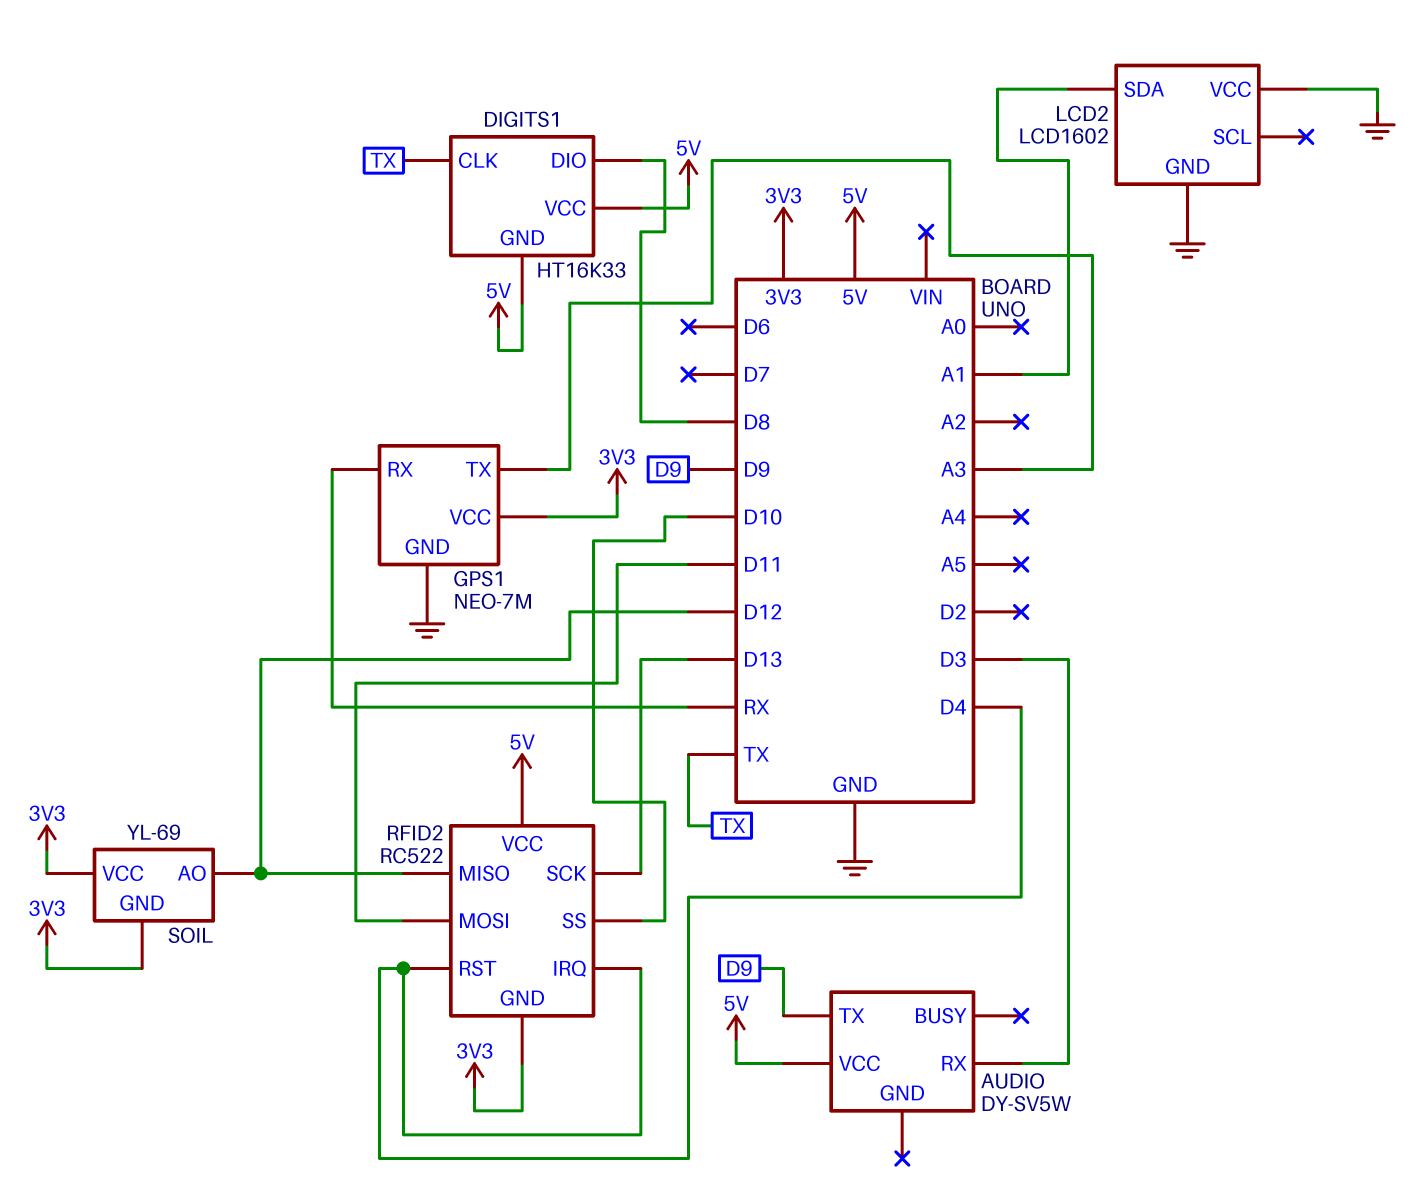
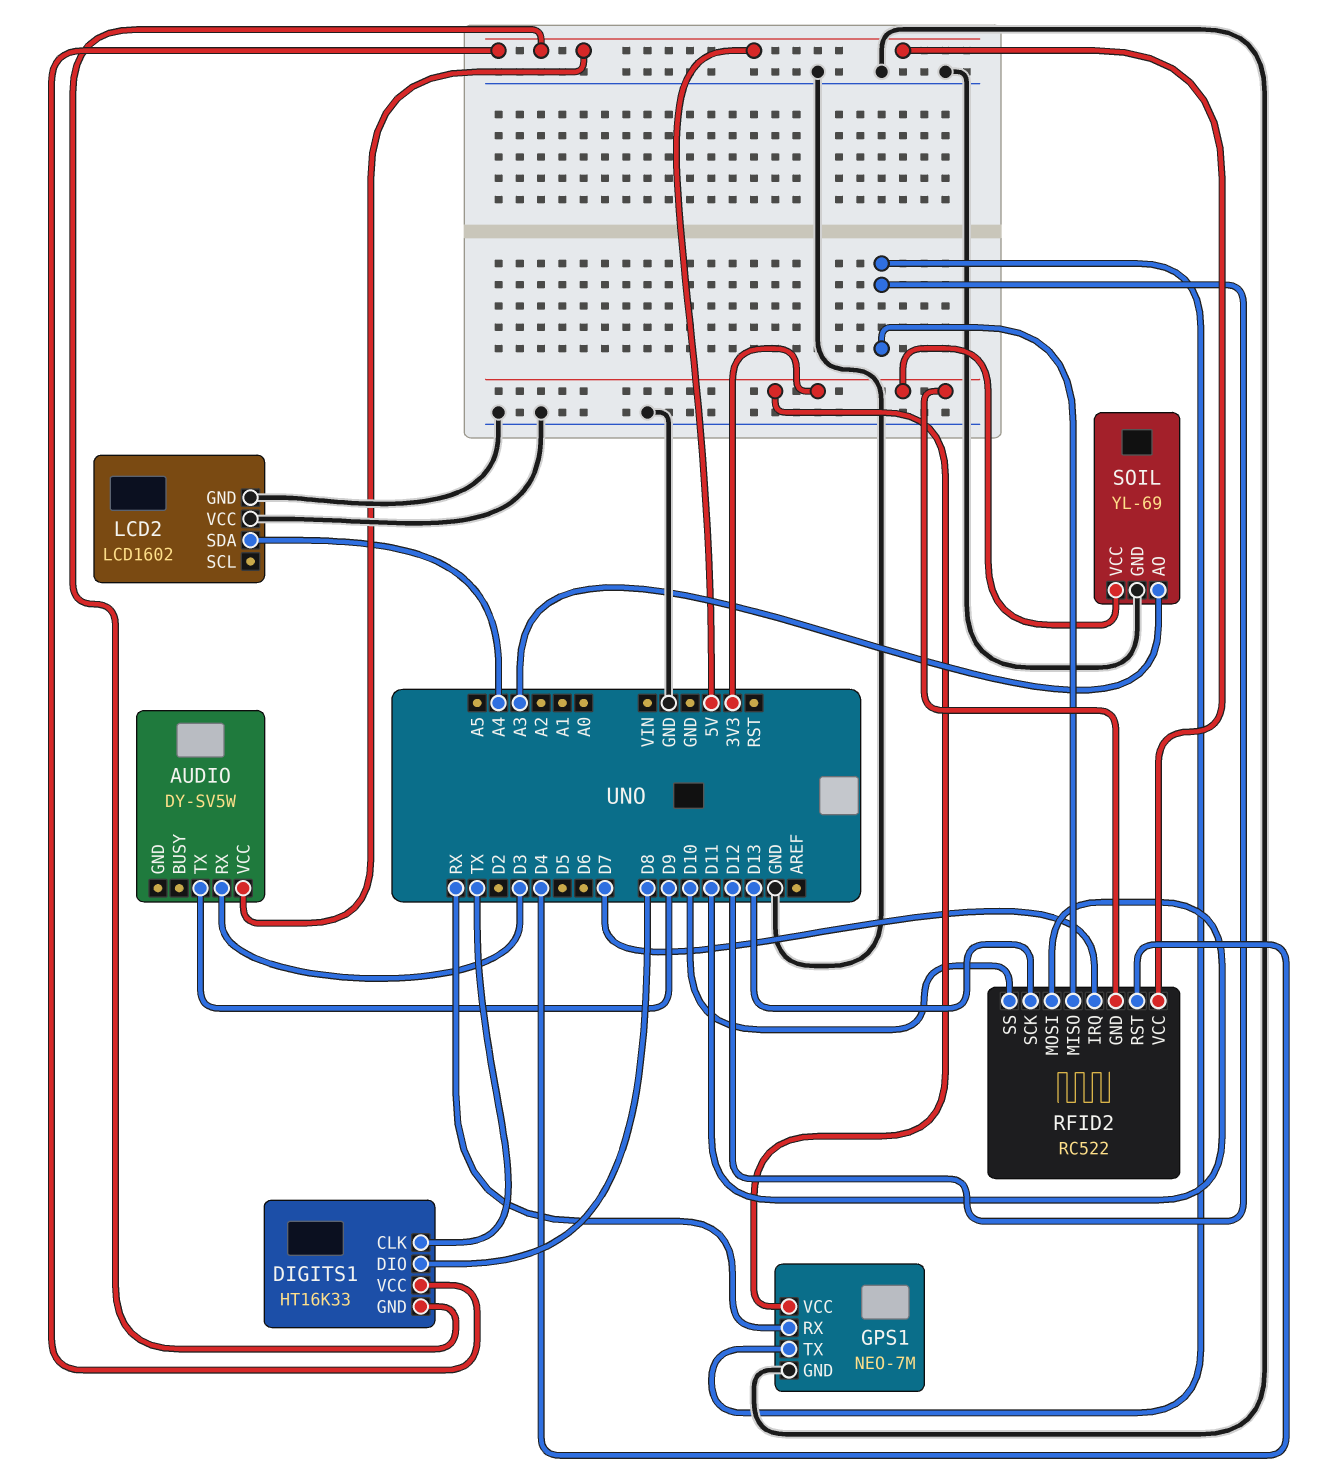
GPS1 pin TX: A3 -> D12
LCD2 pin SDA: A1 -> A4
RFID2 pin IRQ: D4 -> D7
SOIL pin AO: D12 -> A3
SOIL pin GND: 3V3 -> GND

